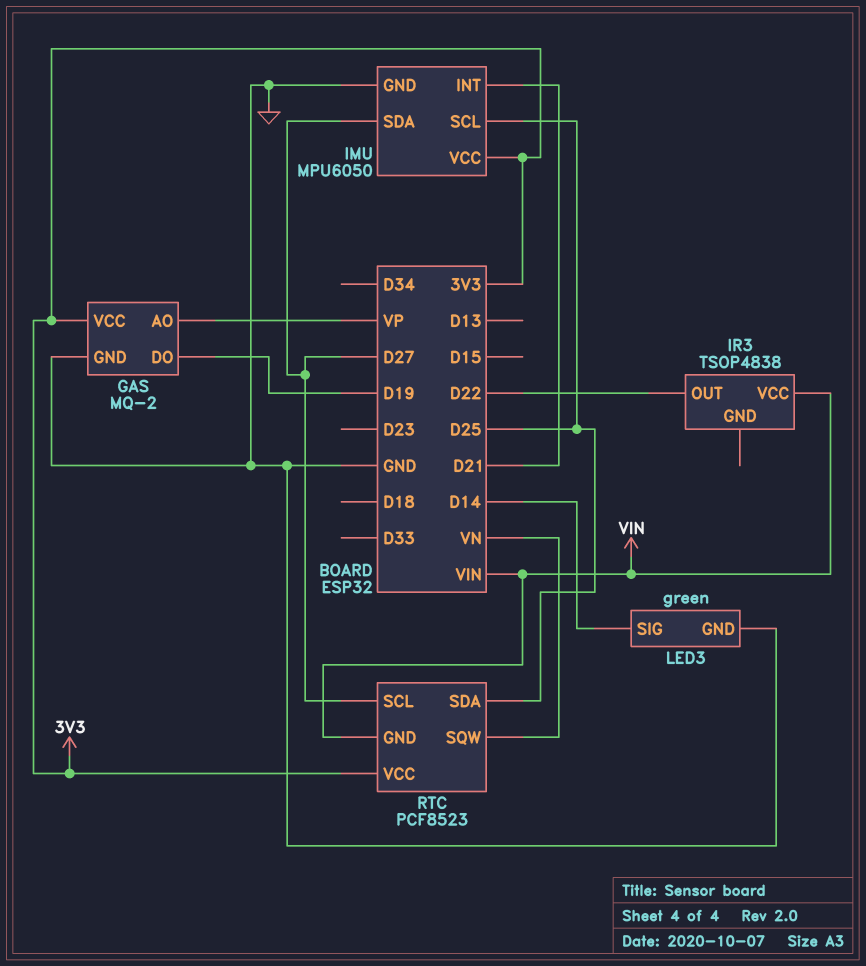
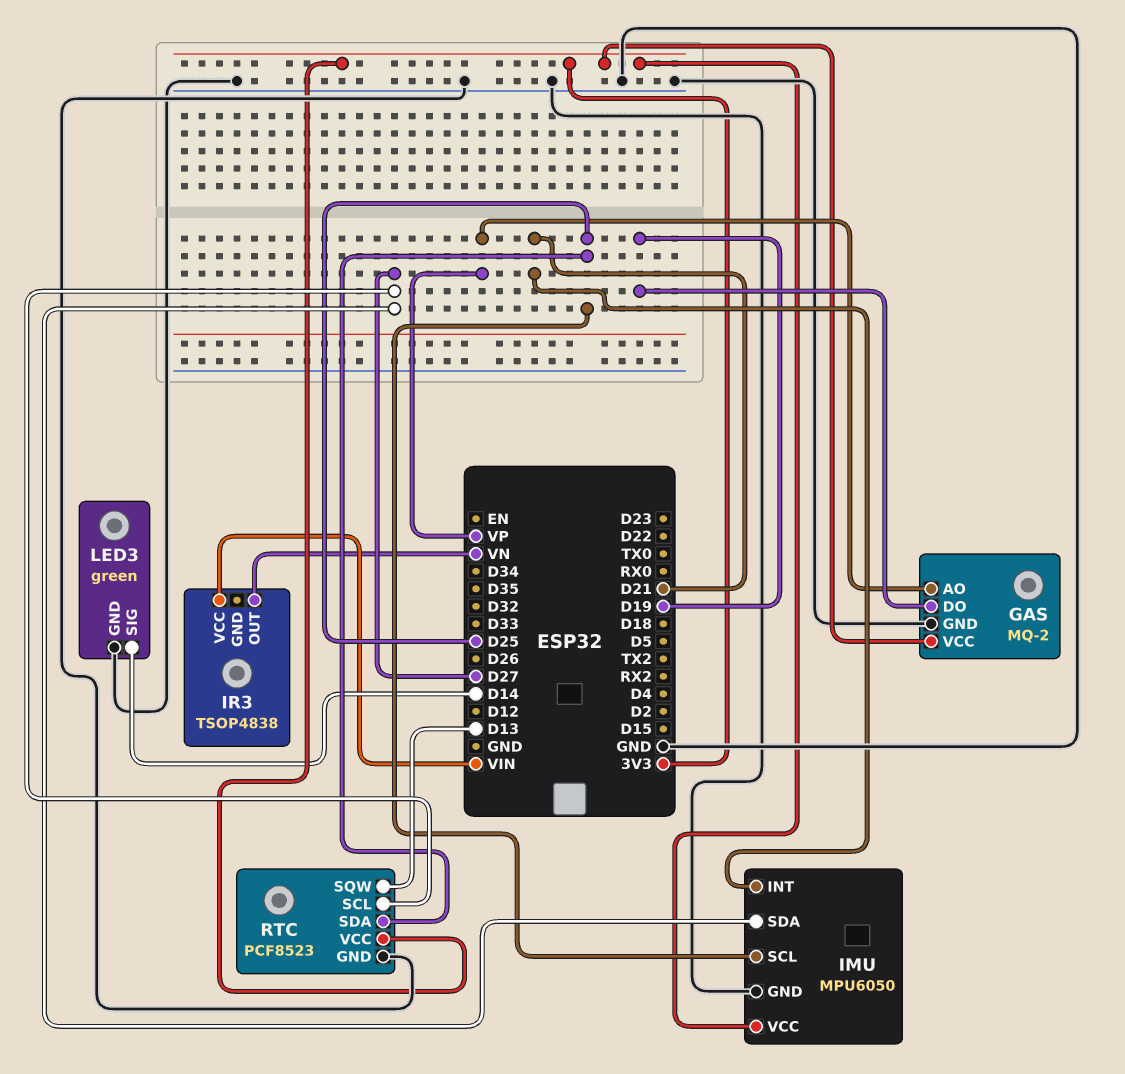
IR3 pin OUT: D22 -> VN
RTC pin GND: VIN -> GND
RTC pin SQW: VN -> D13

